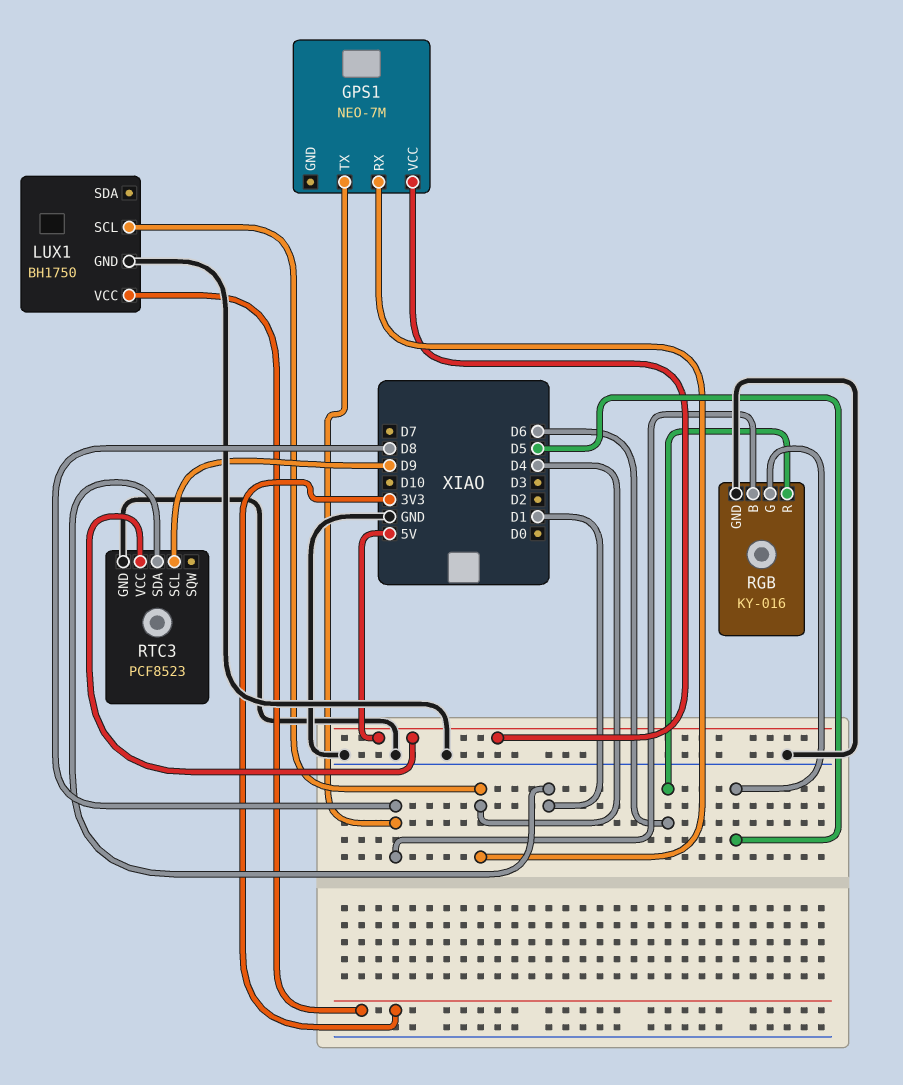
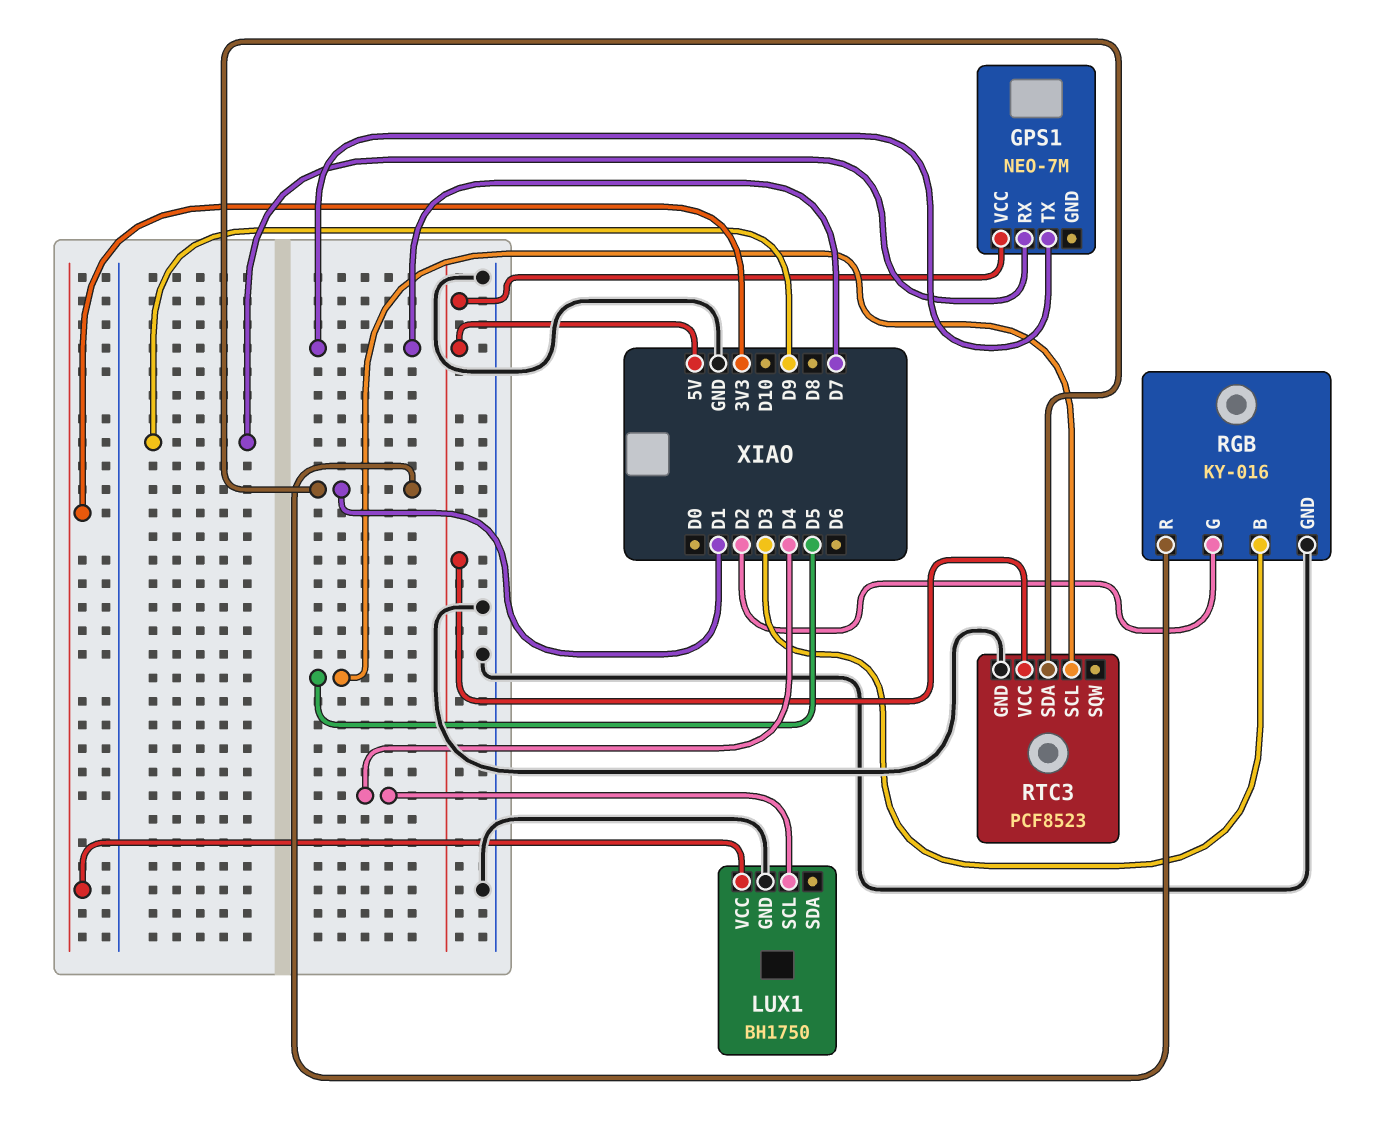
GPS1 pin RX: D4 -> D9
GPS1 pin TX: D8 -> D7
RGB pin B: D8 -> D3
RGB pin G: D5 -> D2
RGB pin R: D6 -> D1
RTC3 pin SCL: D9 -> D5

